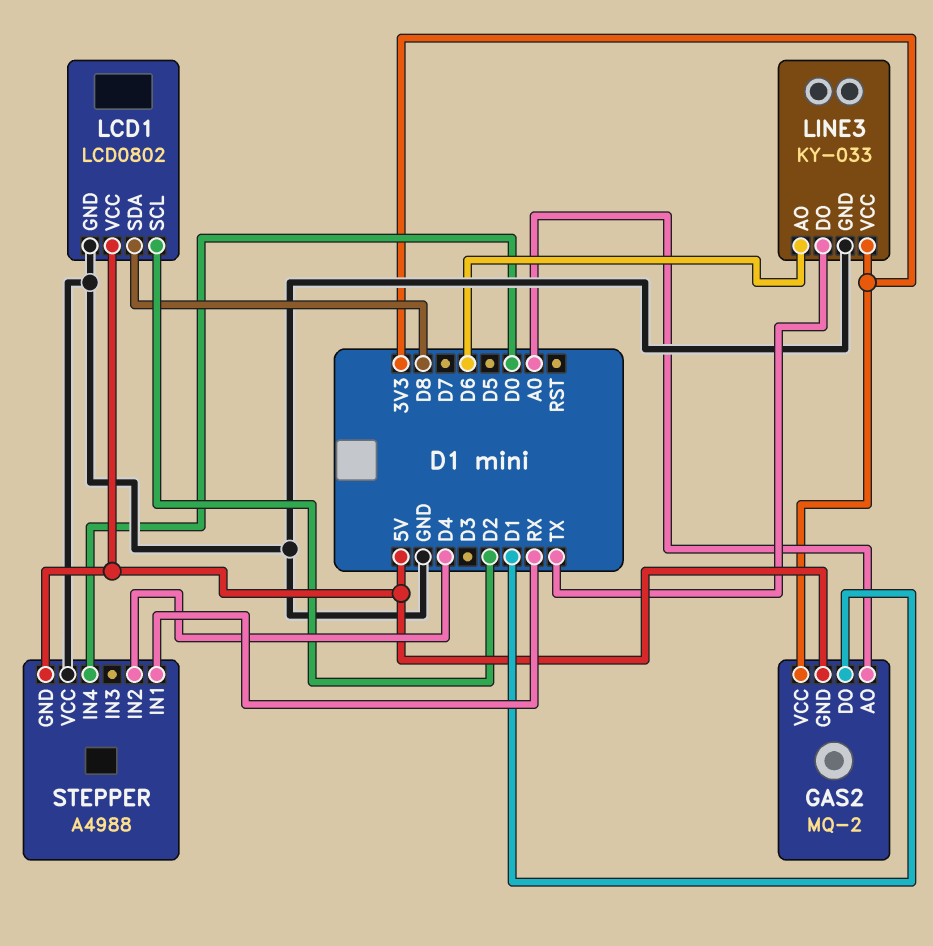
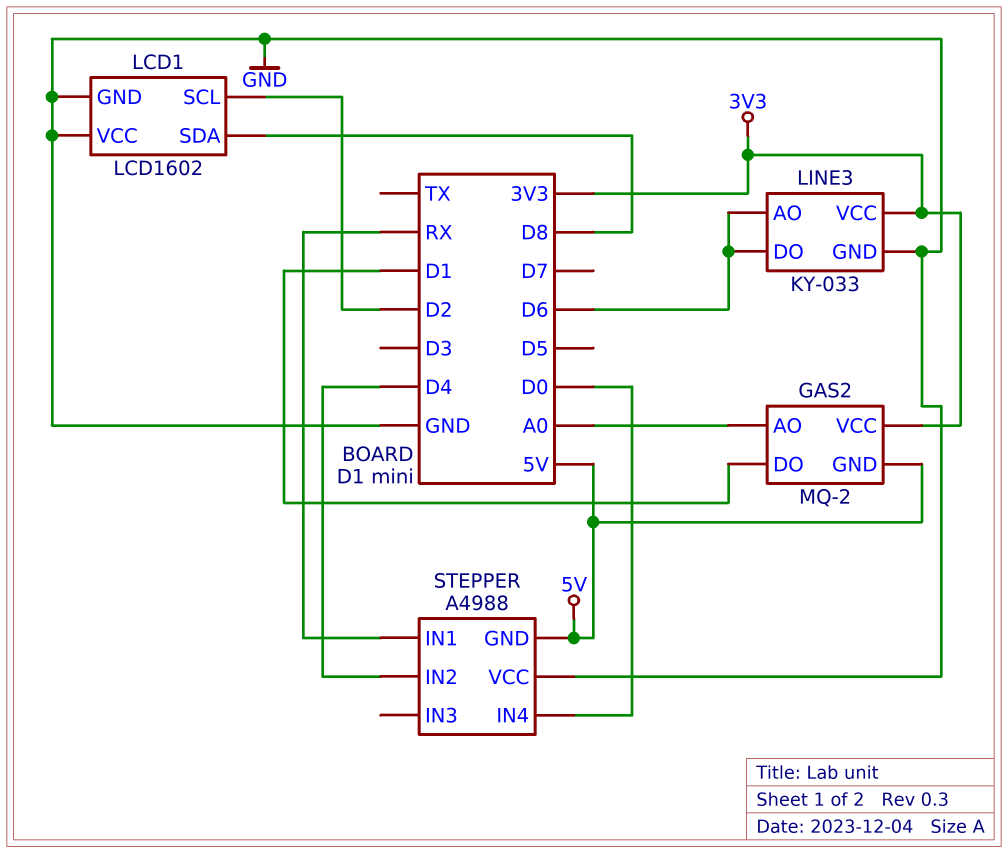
LCD1: LCD0802 -> LCD1602
LCD1 pin VCC: 5V -> GND
LINE3 pin DO: TX -> D6

